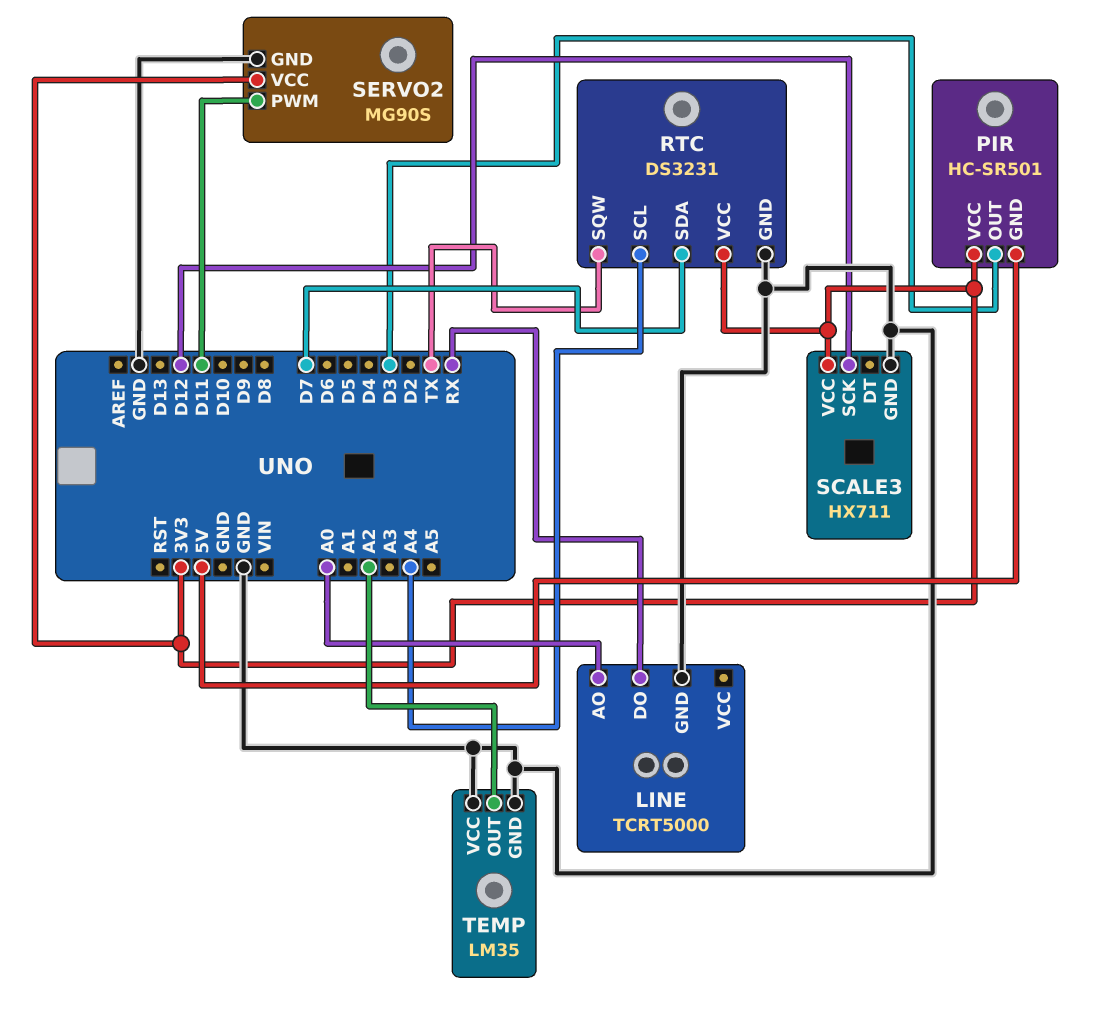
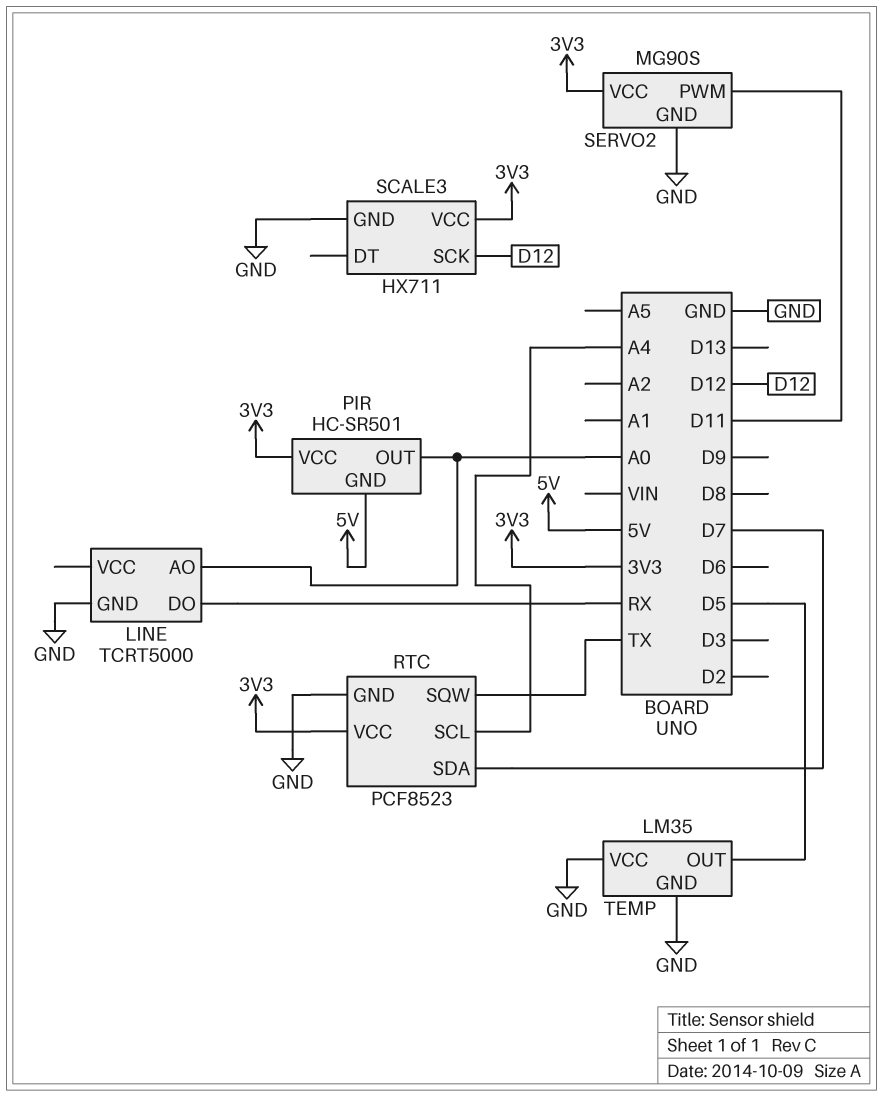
PIR pin OUT: D3 -> A0
RTC: DS3231 -> PCF8523
TEMP pin OUT: A2 -> D5

